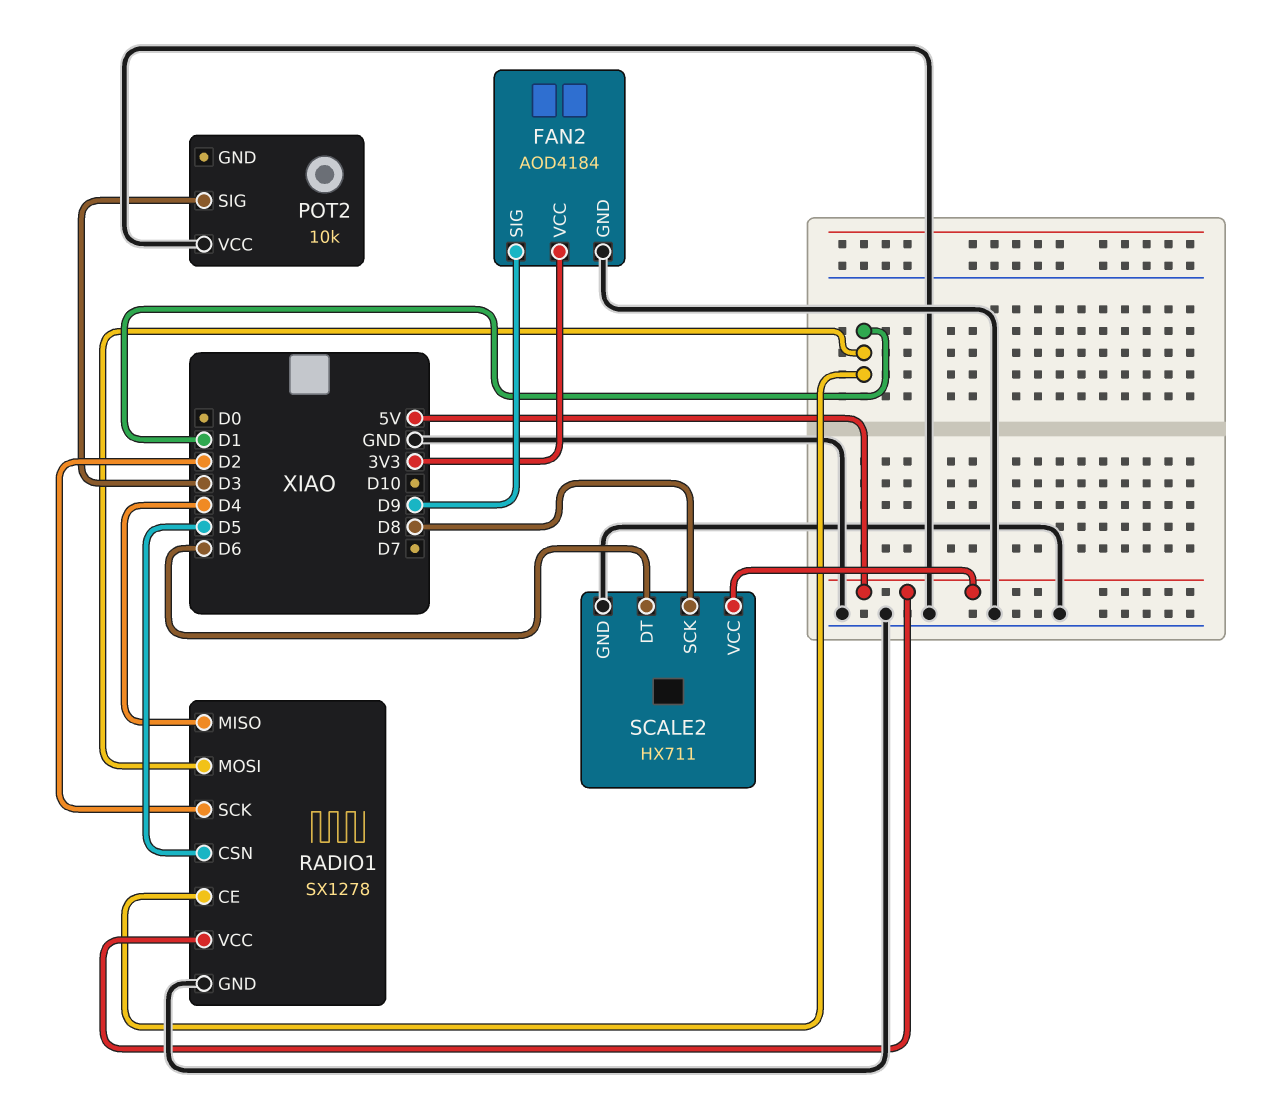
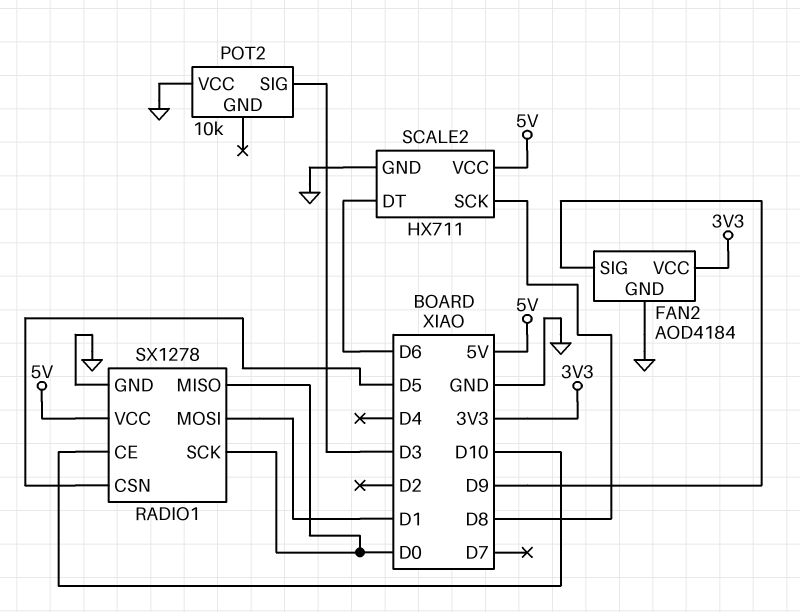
RADIO1 pin CE: D1 -> D10
RADIO1 pin MISO: D4 -> D0
RADIO1 pin SCK: D2 -> D0

